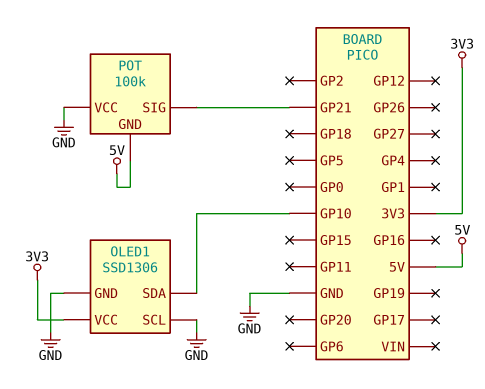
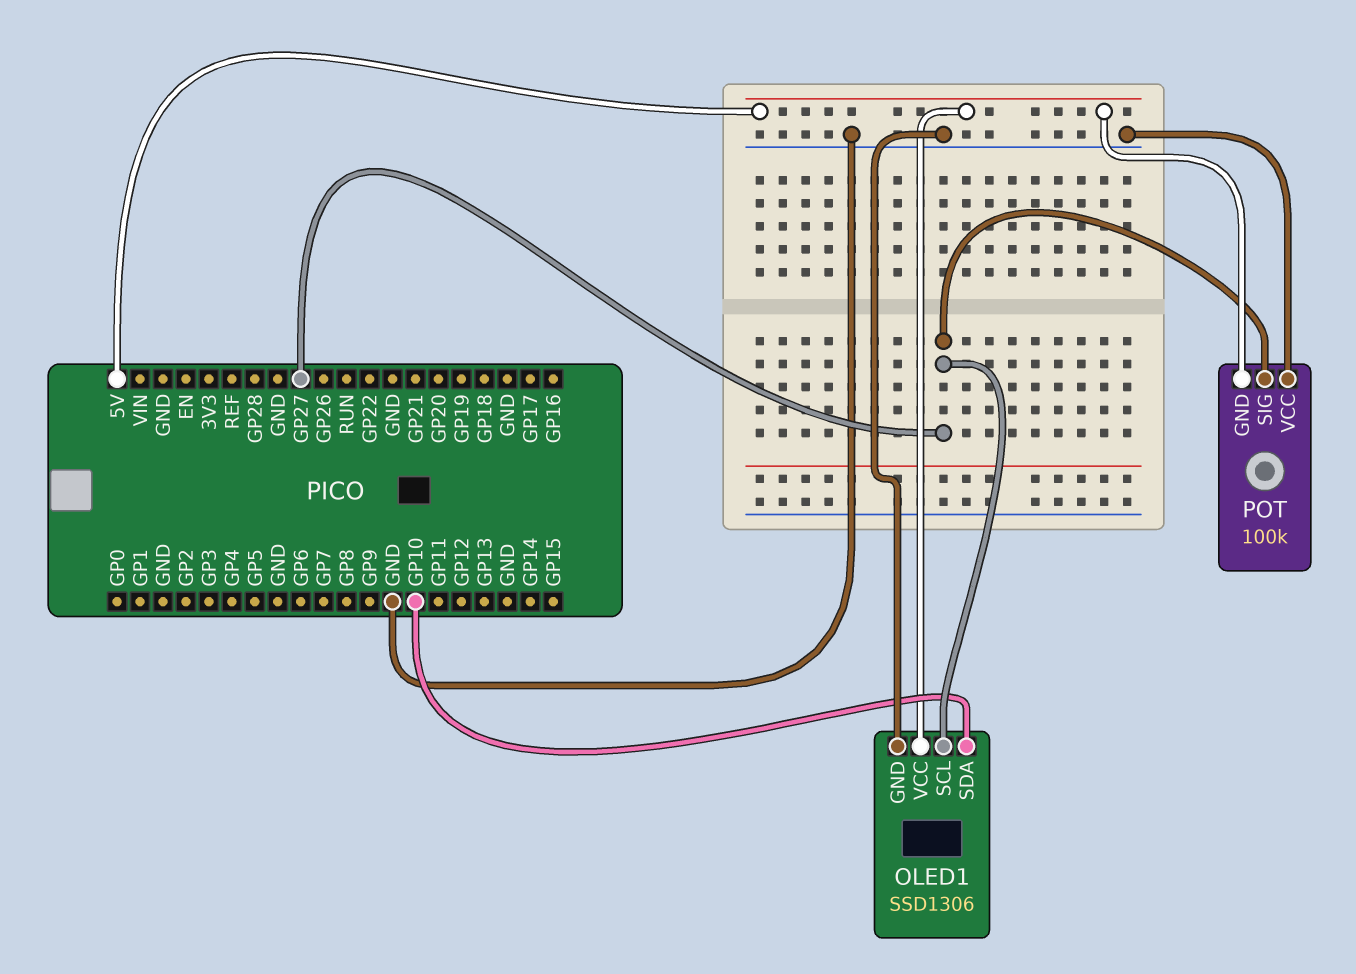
OLED1 pin SCL: GND -> GP27
OLED1 pin VCC: 3V3 -> 5V
POT pin SIG: GP21 -> GP27

